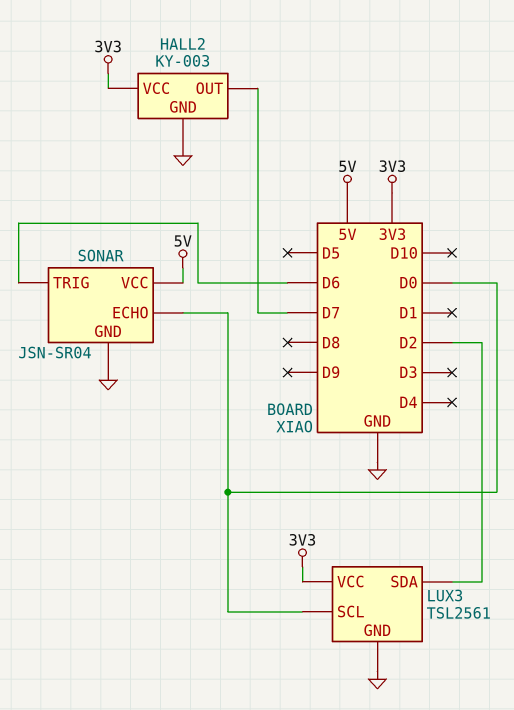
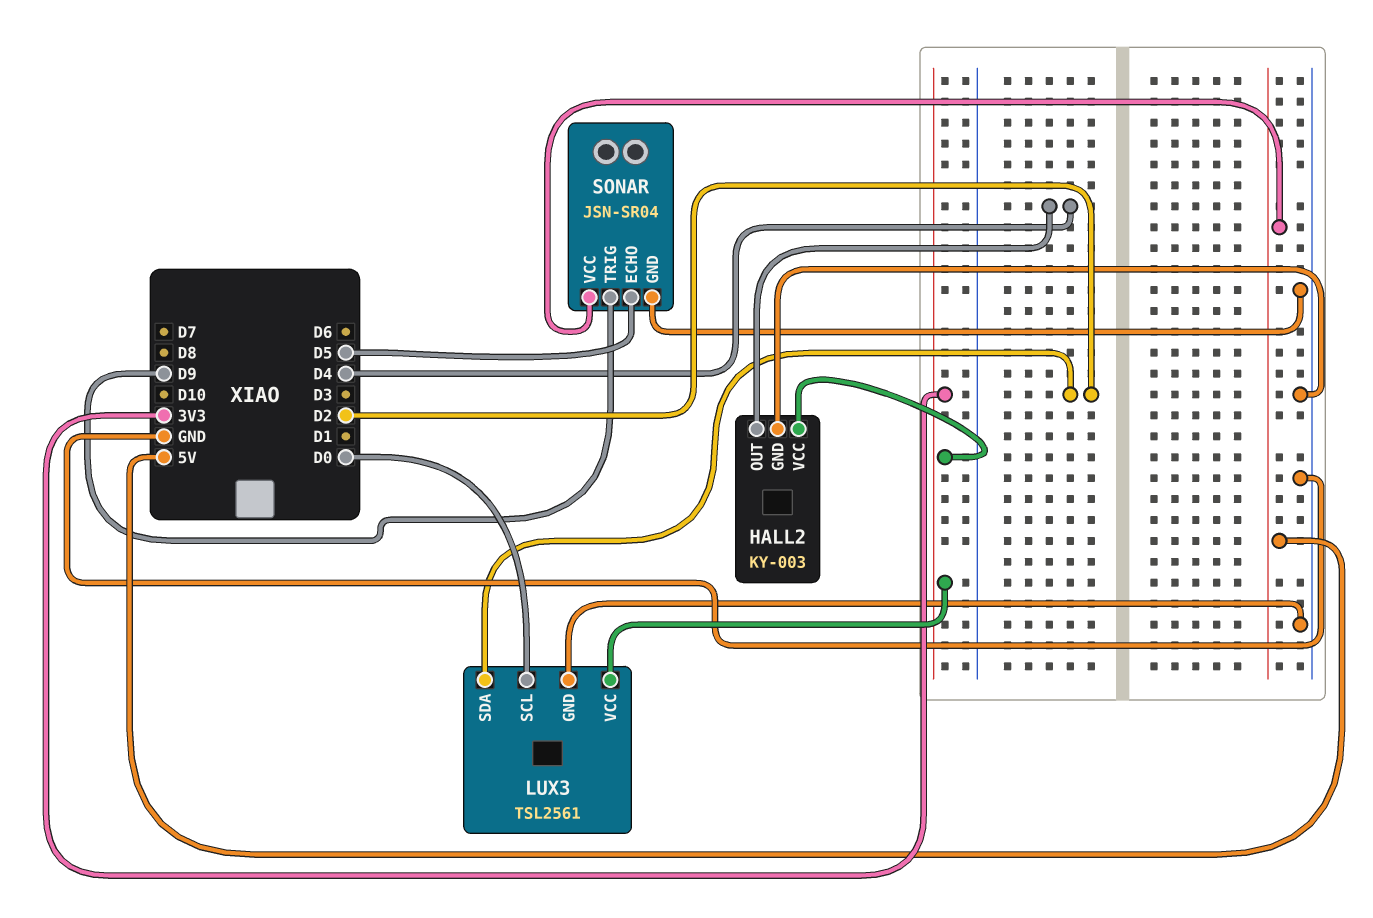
HALL2 pin OUT: D7 -> D4
SONAR pin ECHO: D0 -> D5
SONAR pin TRIG: D6 -> D9

